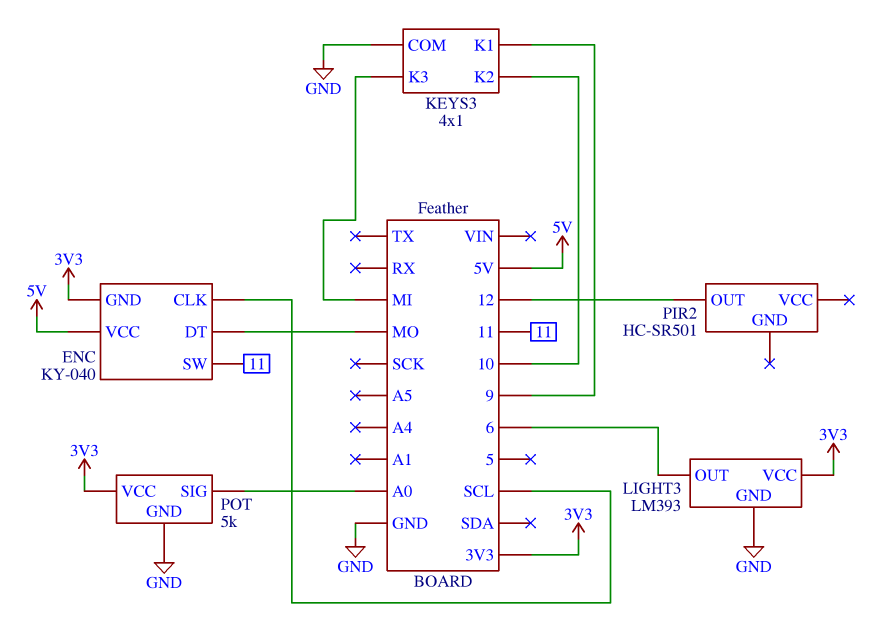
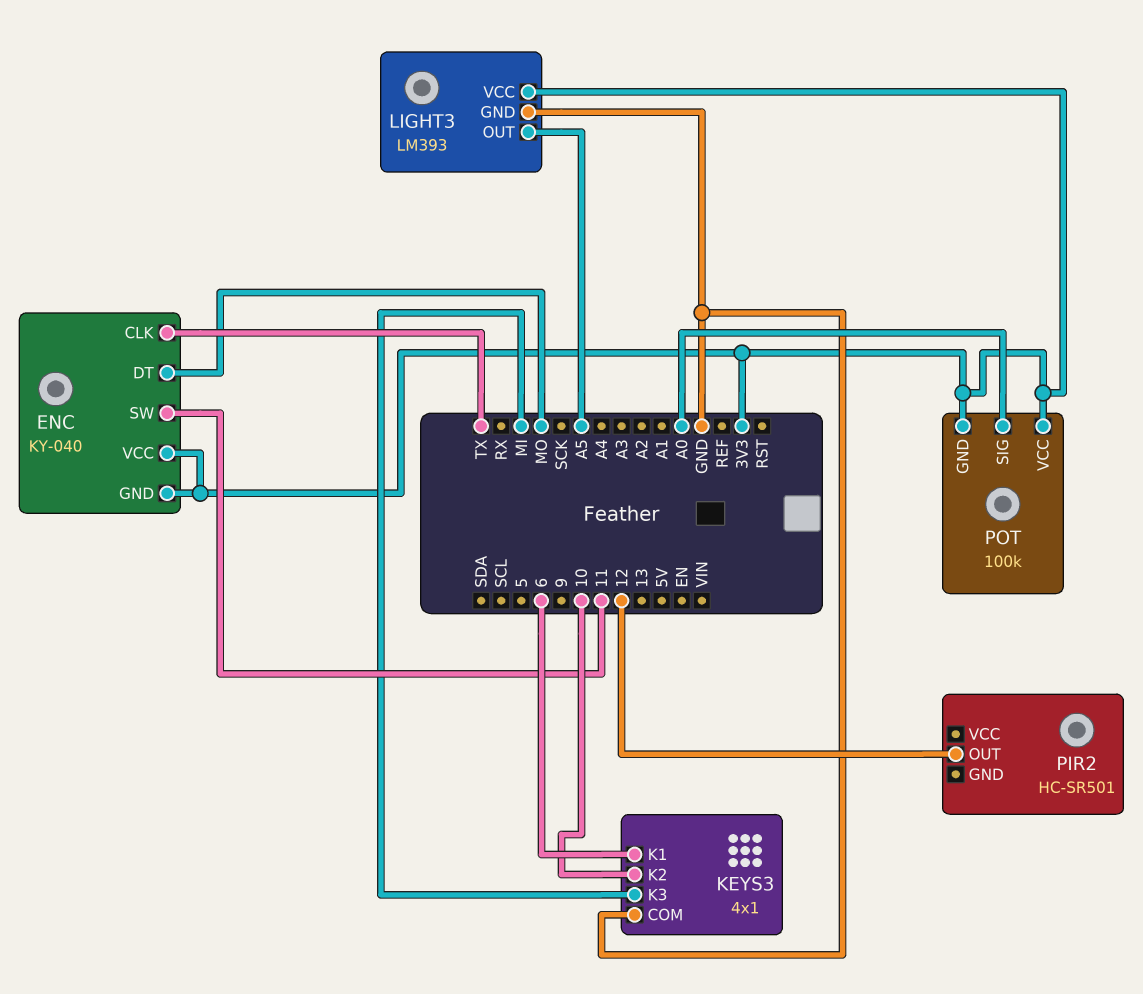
ENC pin CLK: SCL -> TX
ENC pin VCC: 5V -> 3V3
KEYS3 pin K1: 9 -> 6
LIGHT3 pin OUT: 6 -> A5
POT: 5k -> 100k
POT pin GND: GND -> 3V3

